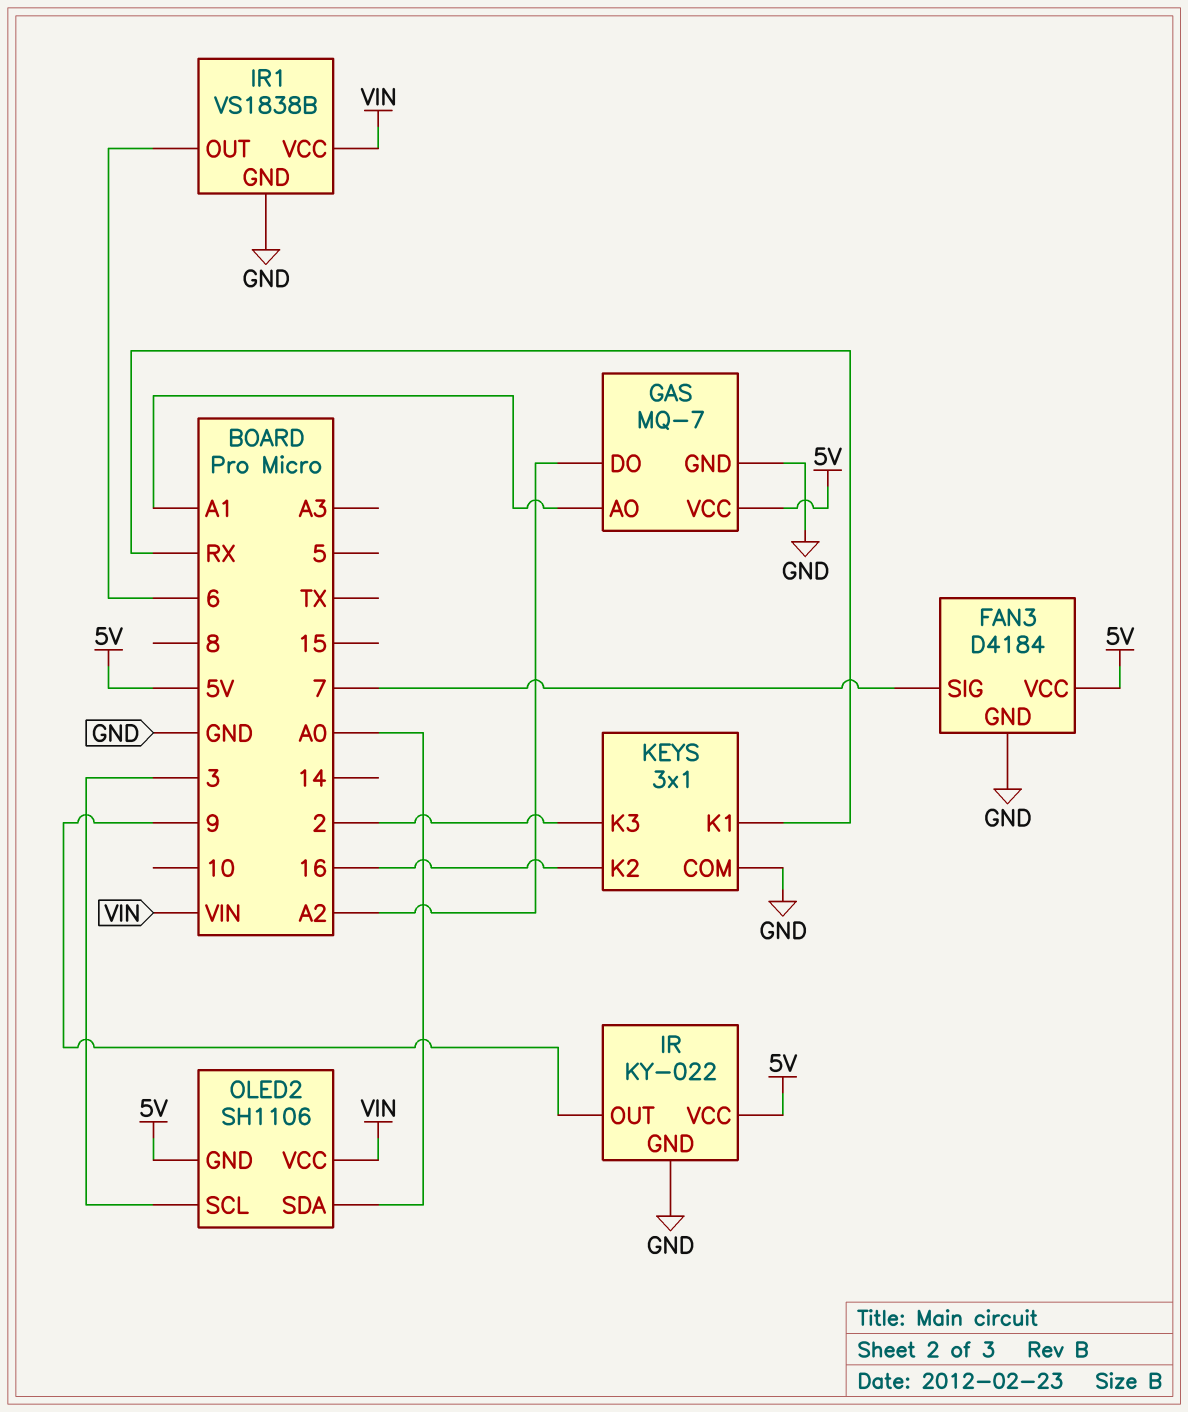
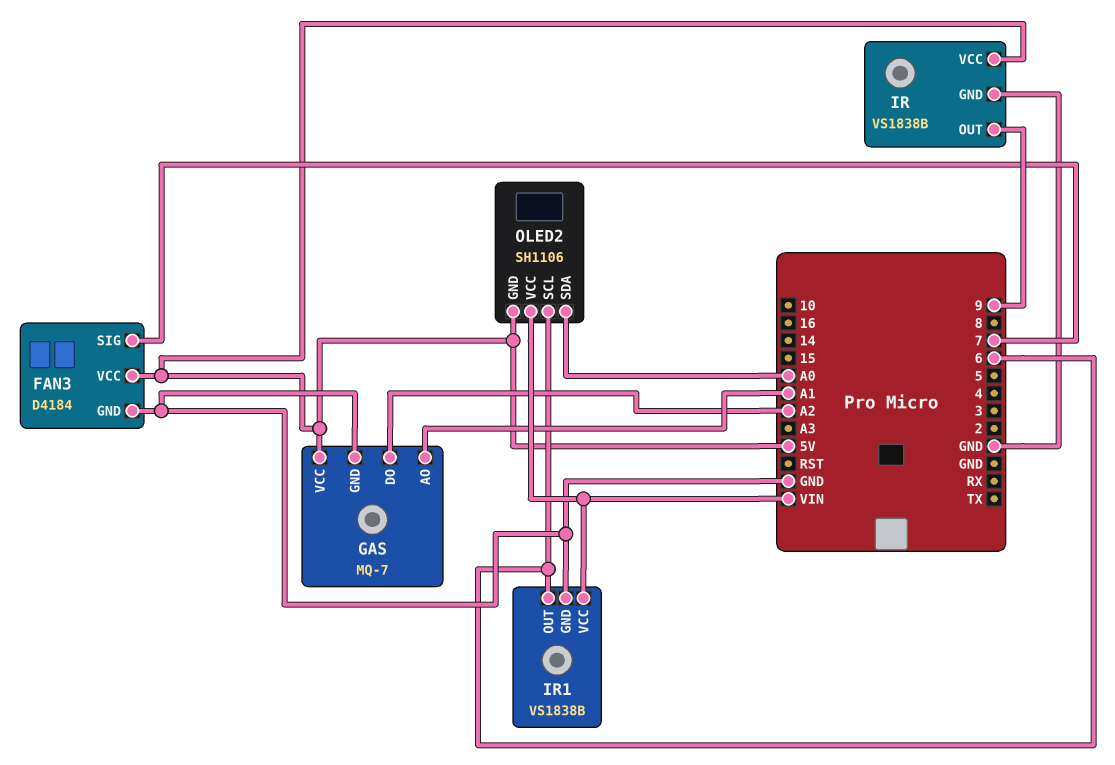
IR: KY-022 -> VS1838B
KEYS: 3x1 -> none
KEYS pin COM: GND -> none
KEYS pin K1: RX -> none
KEYS pin K2: 16 -> none
KEYS pin K3: 2 -> none
OLED2 pin SCL: 3 -> 6

